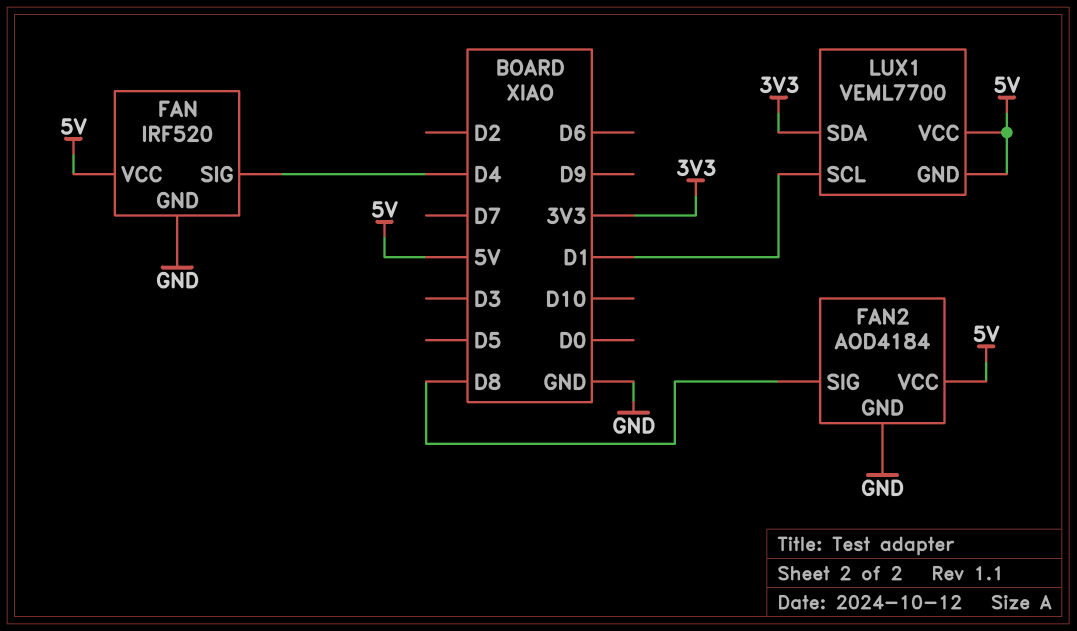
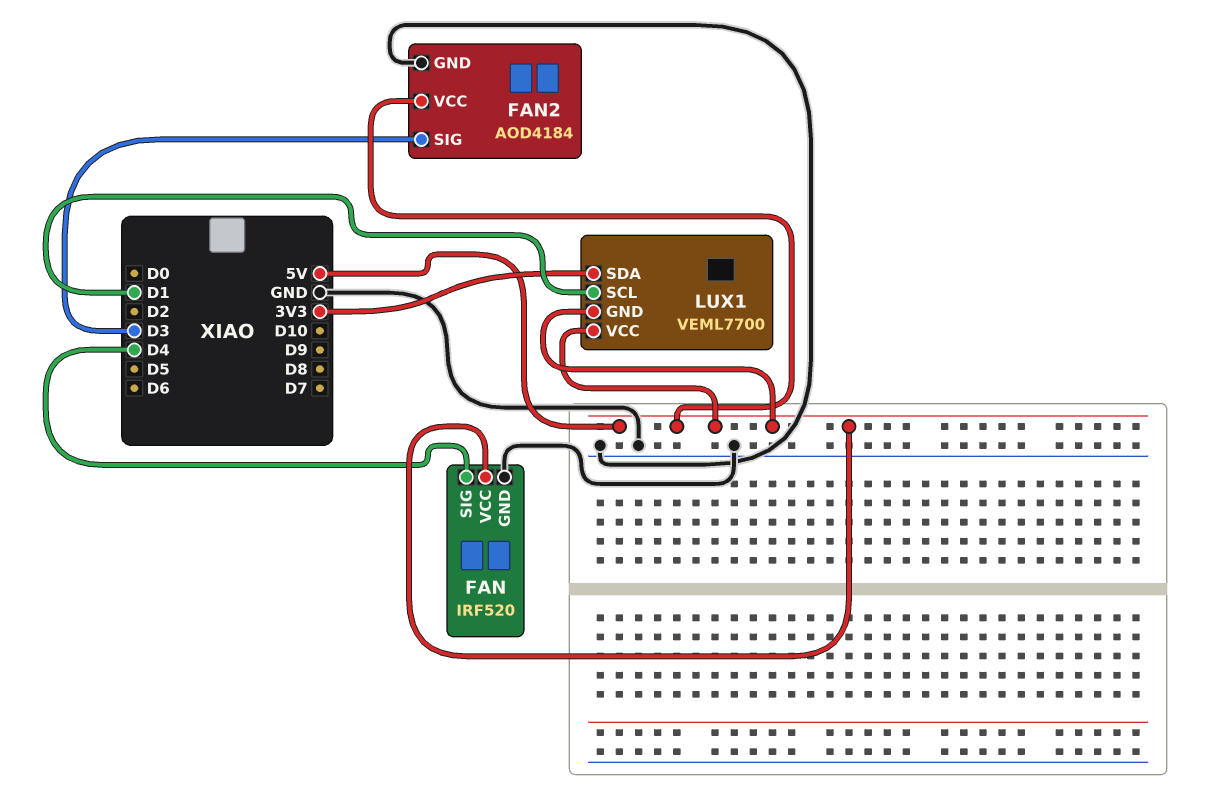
FAN2 pin SIG: D8 -> D3

